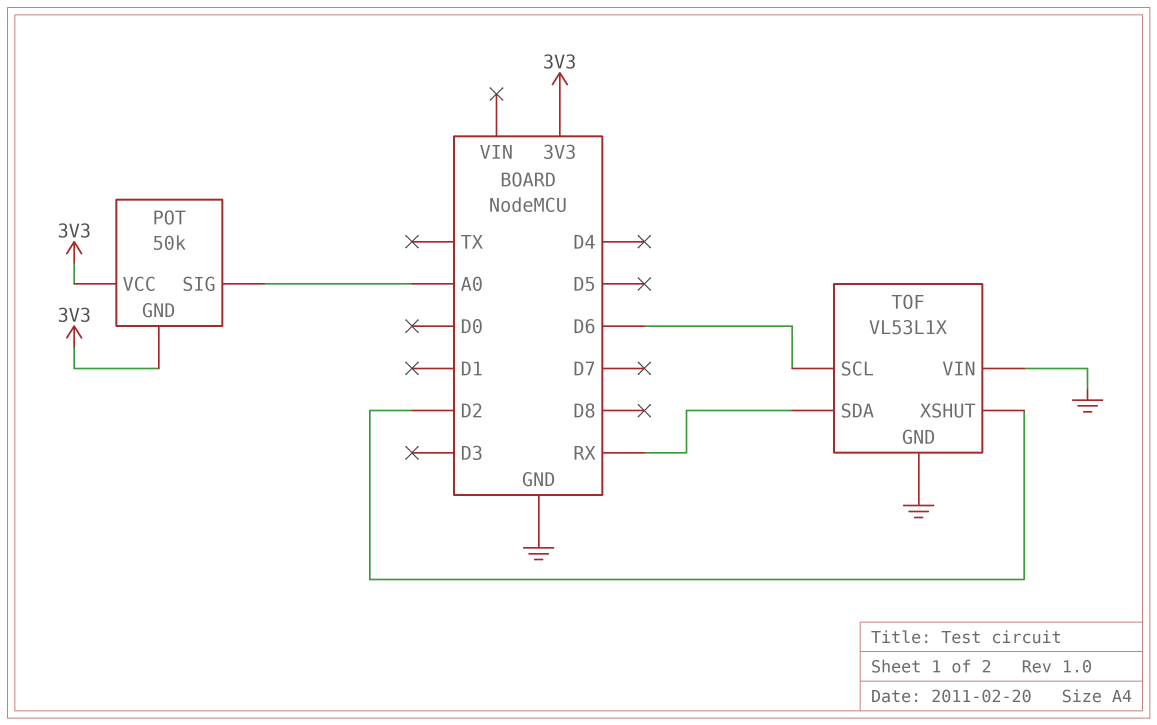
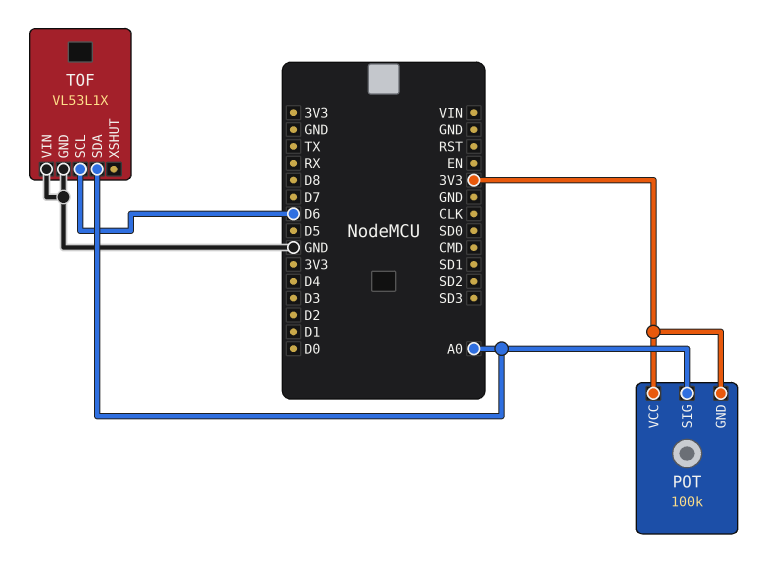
POT: 50k -> 100k
TOF pin SDA: RX -> A0
TOF pin XSHUT: D2 -> none

